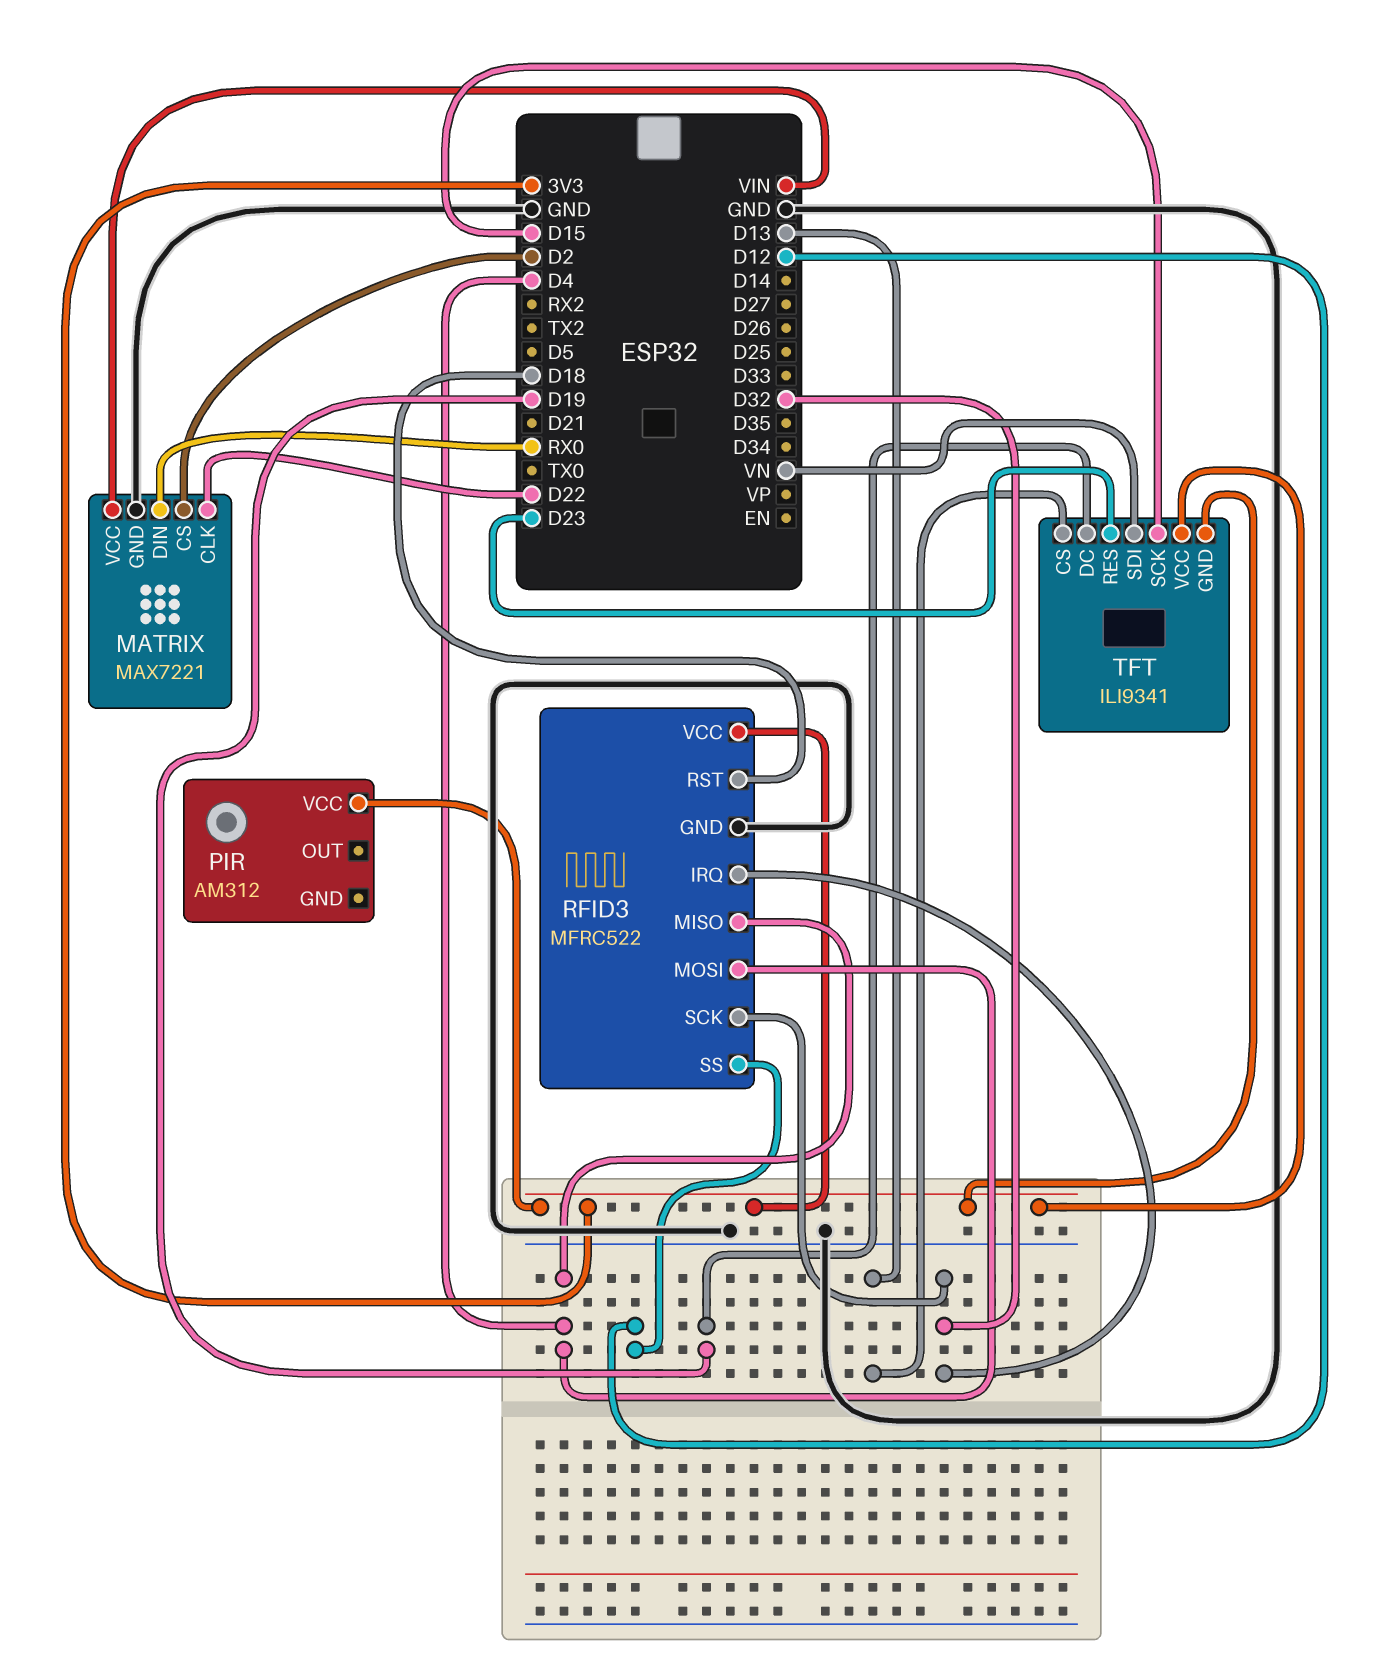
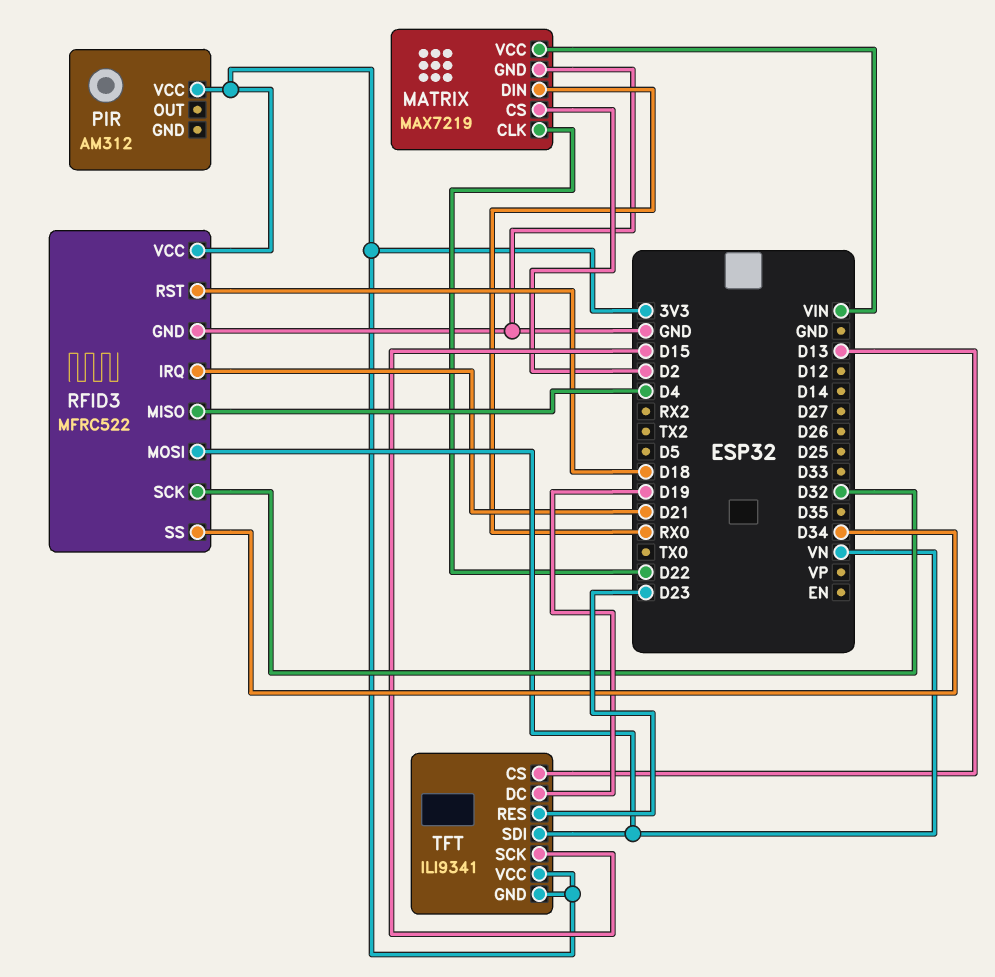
MATRIX: MAX7221 -> MAX7219
RFID3 pin IRQ: D32 -> D21
RFID3 pin MOSI: D4 -> VN
RFID3 pin SS: D12 -> D34

